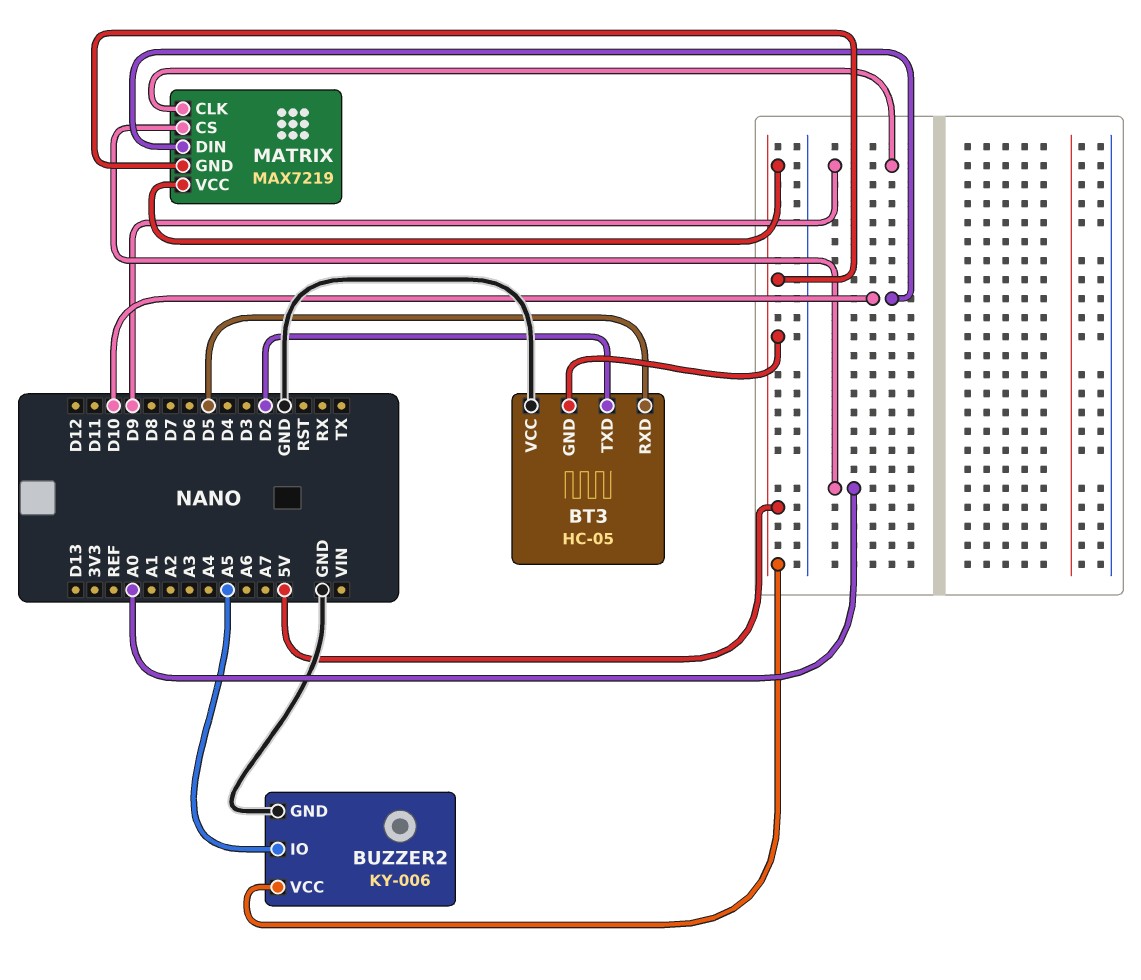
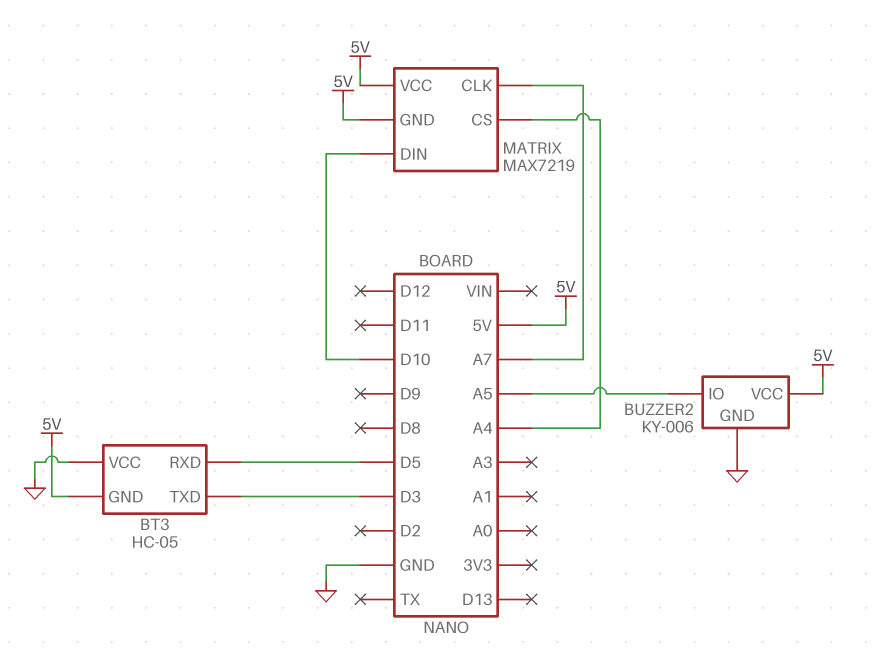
BT3 pin TXD: D2 -> D3
MATRIX pin CLK: D9 -> A7
MATRIX pin CS: A0 -> A4

